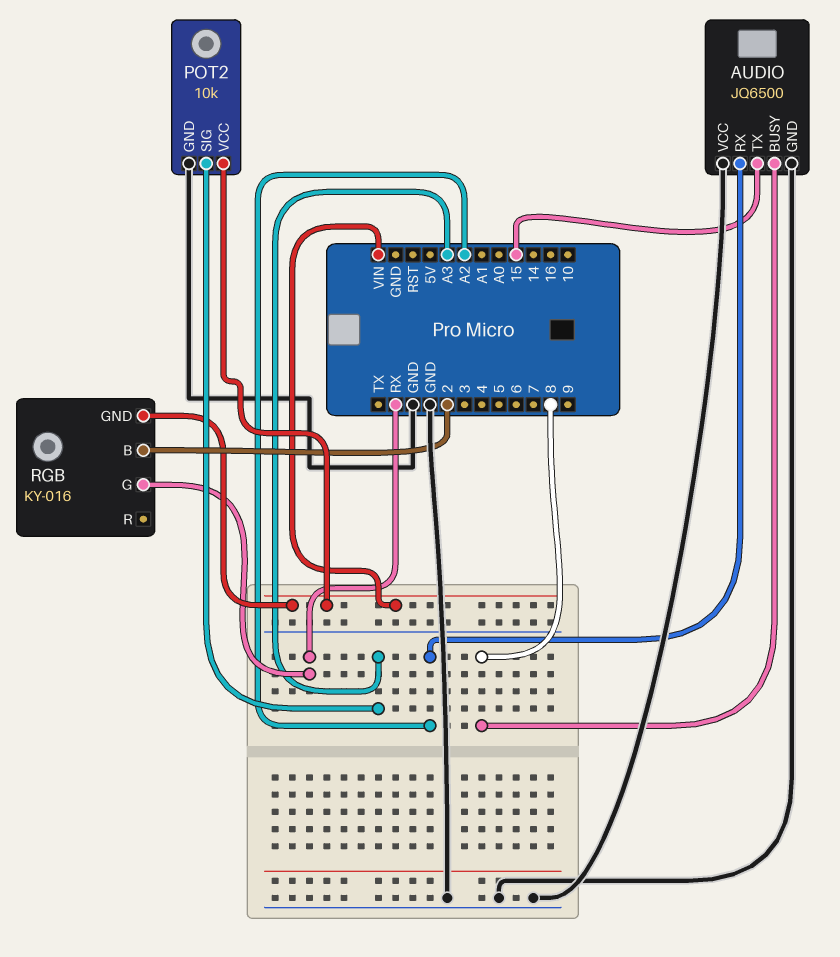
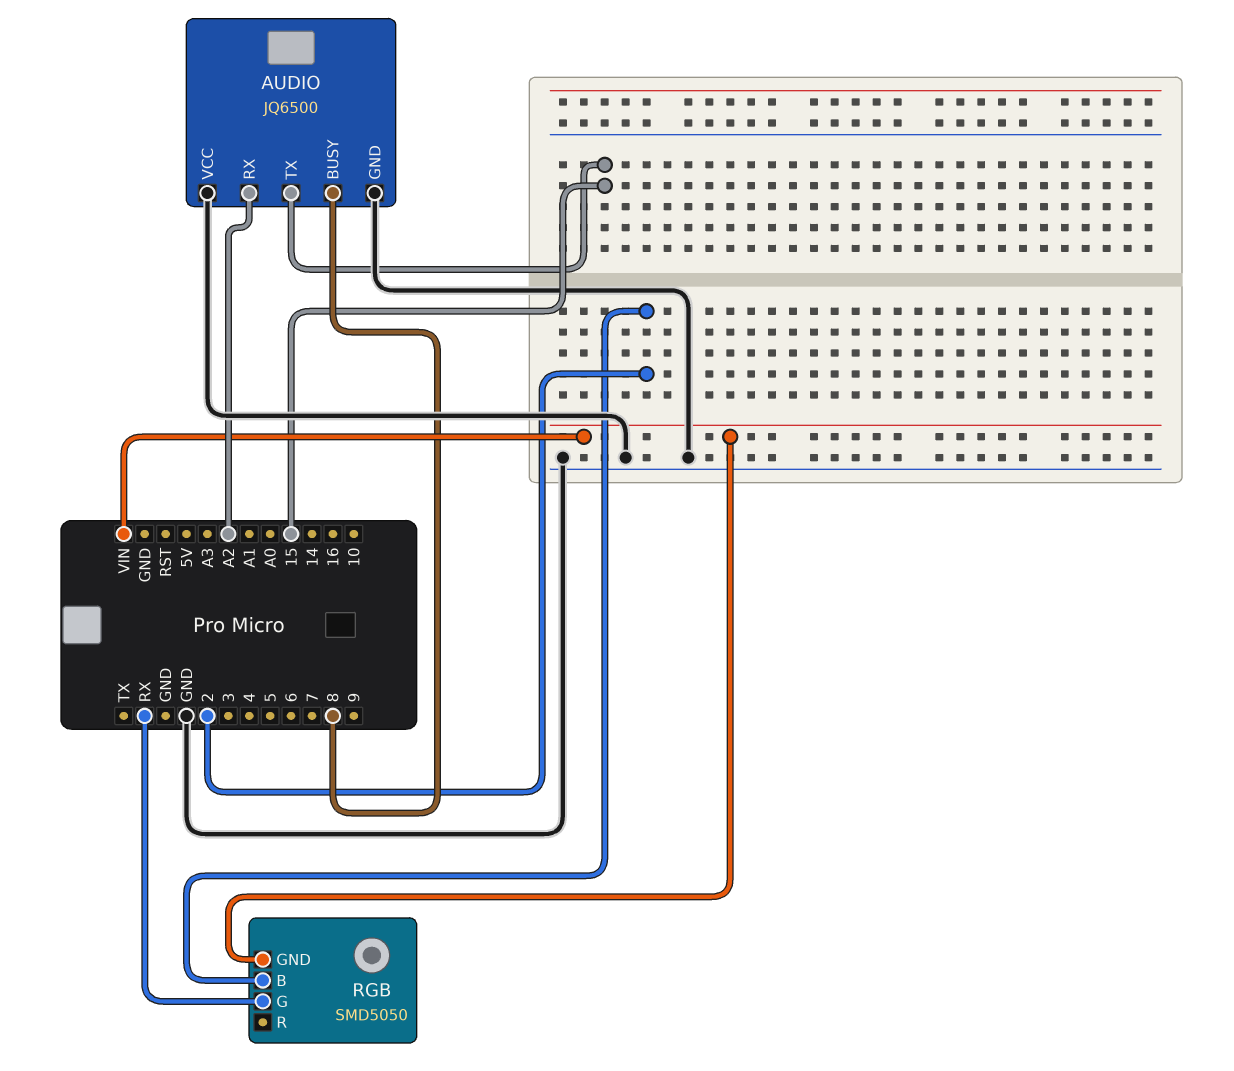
POT2: 10k -> none
POT2 pin GND: GND -> none
POT2 pin SIG: A3 -> none
POT2 pin VCC: VIN -> none
RGB: KY-016 -> SMD5050

